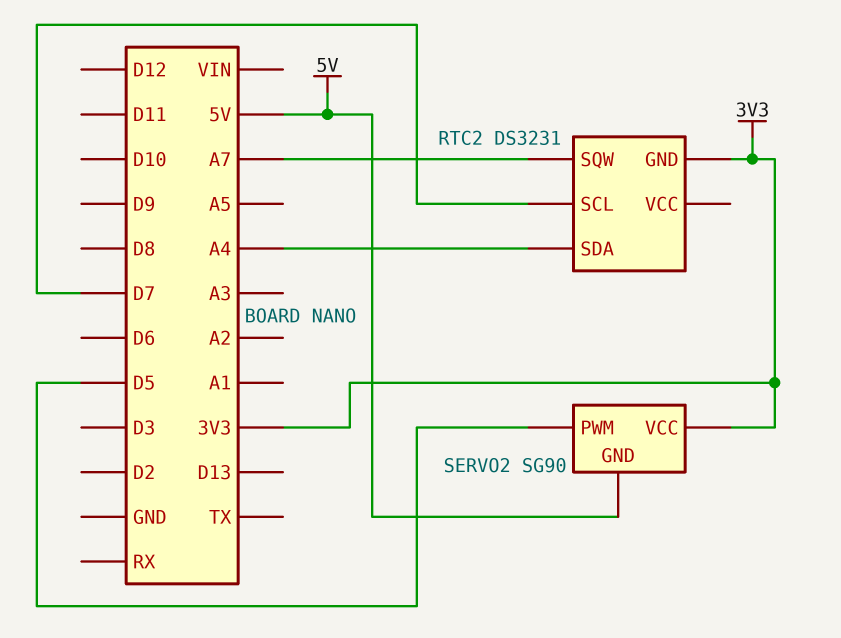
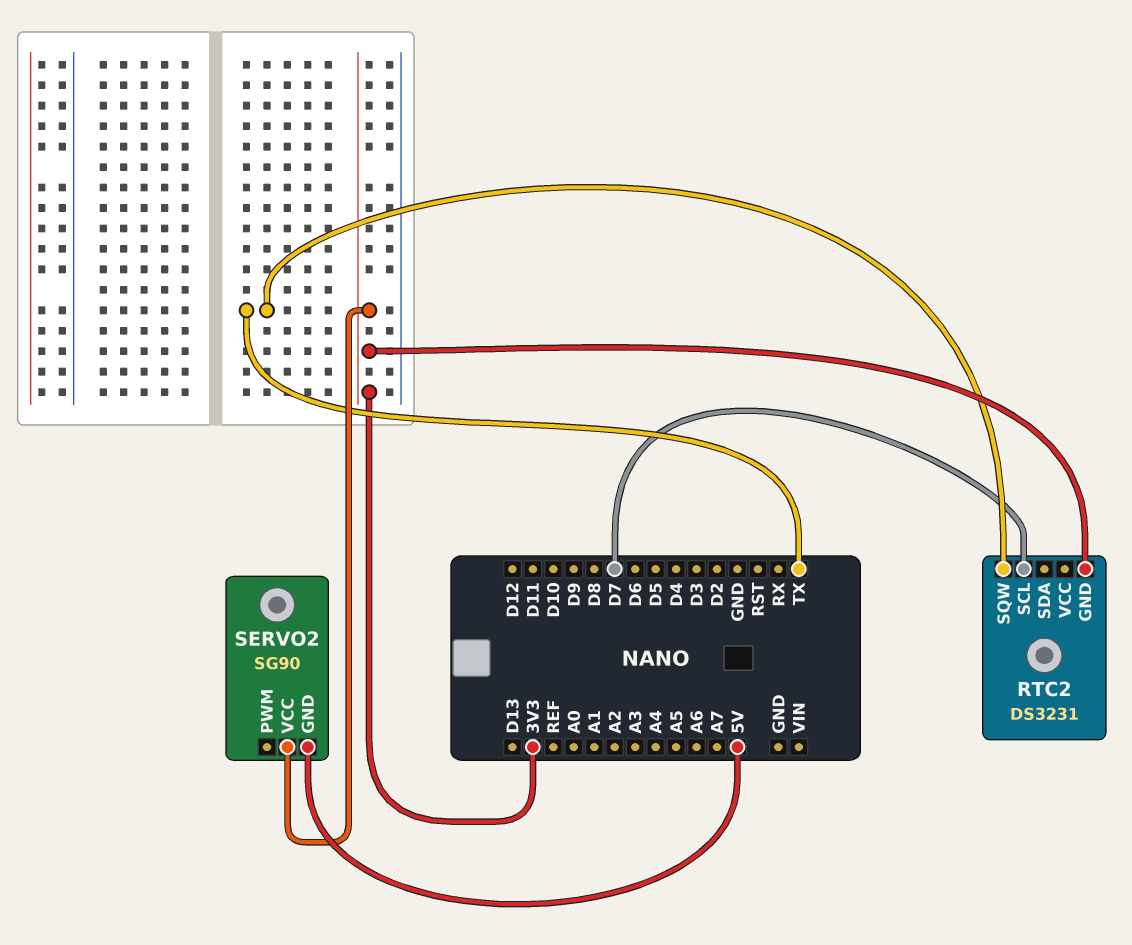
RTC2 pin SDA: A4 -> none
RTC2 pin SQW: A7 -> TX
SERVO2 pin PWM: D5 -> none

